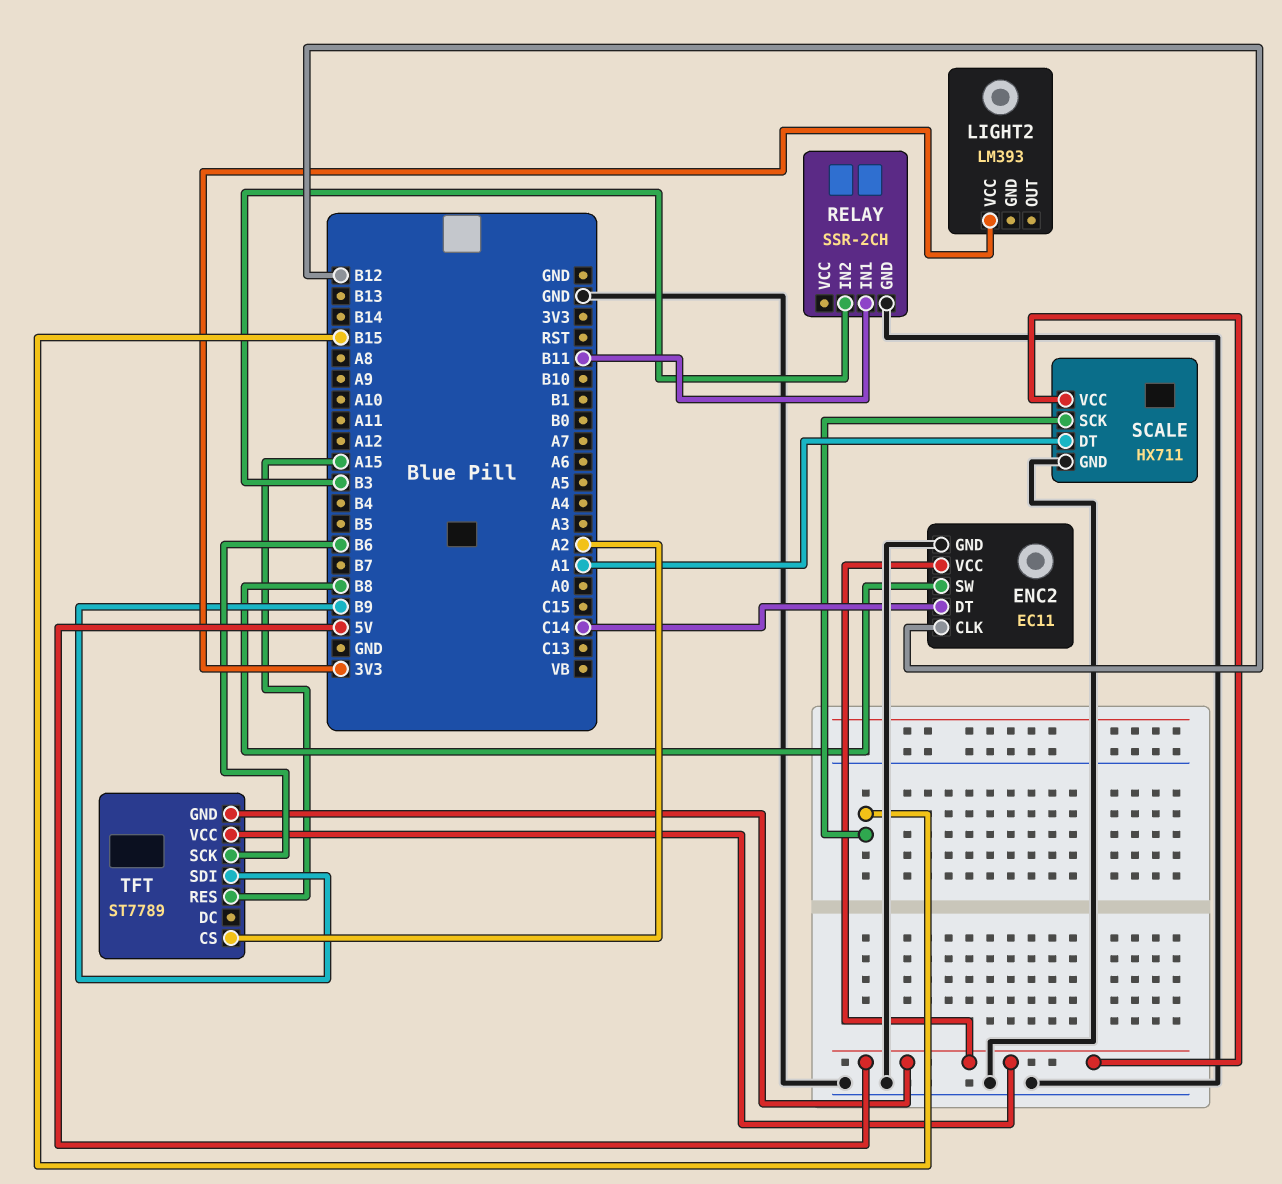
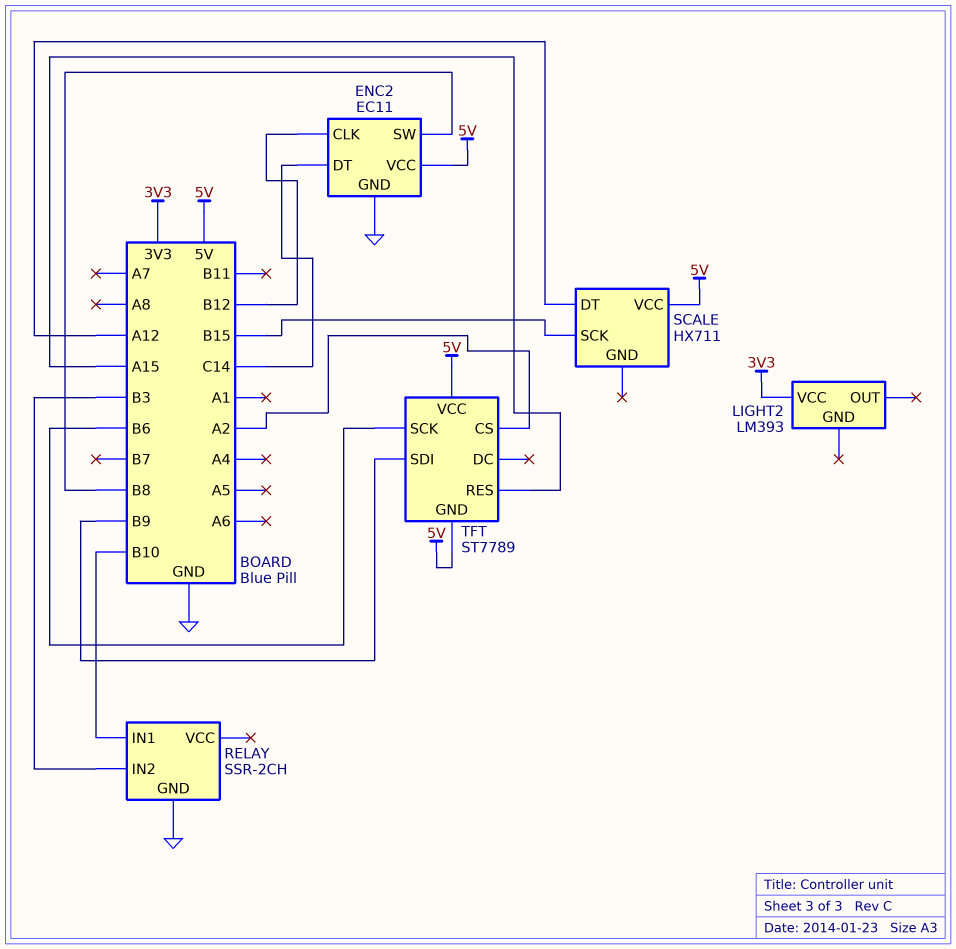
RELAY pin IN1: B11 -> B10
SCALE pin DT: A1 -> A12
SCALE pin GND: GND -> none

